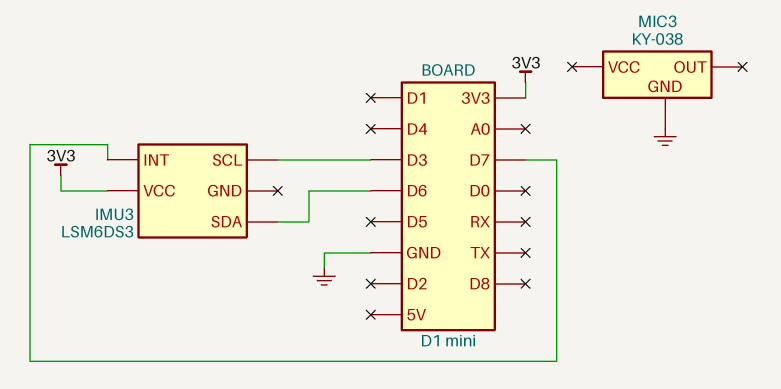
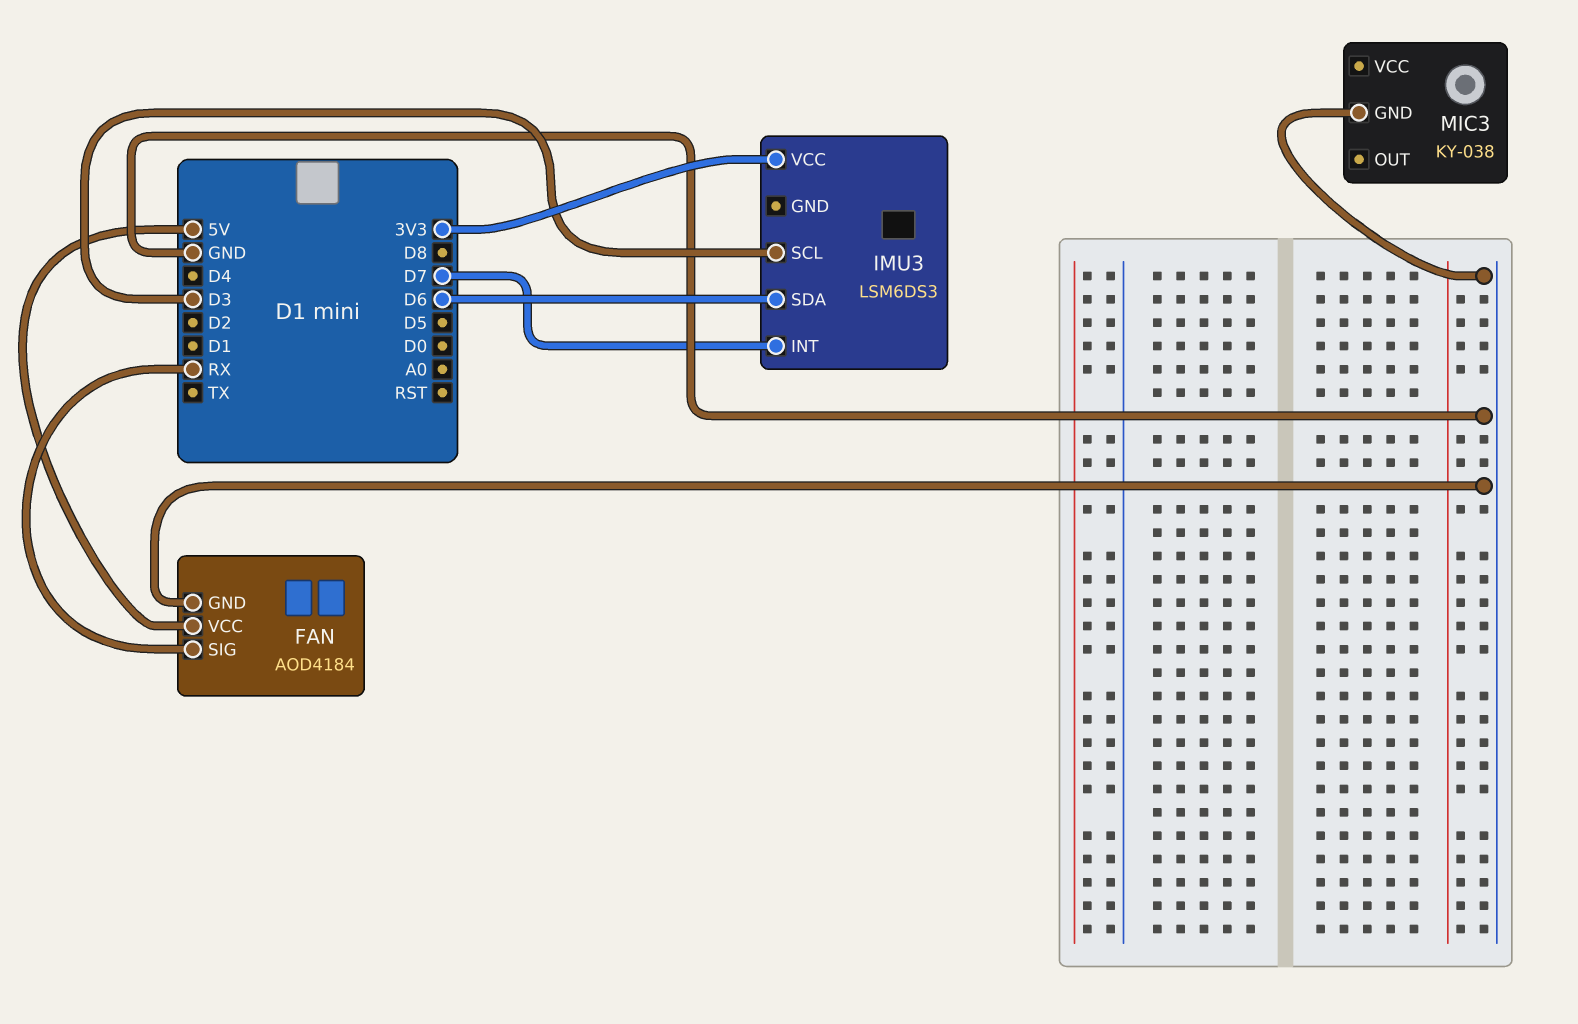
FAN: none -> AOD4184
FAN pin GND: none -> GND
FAN pin SIG: none -> RX
FAN pin VCC: none -> 5V

